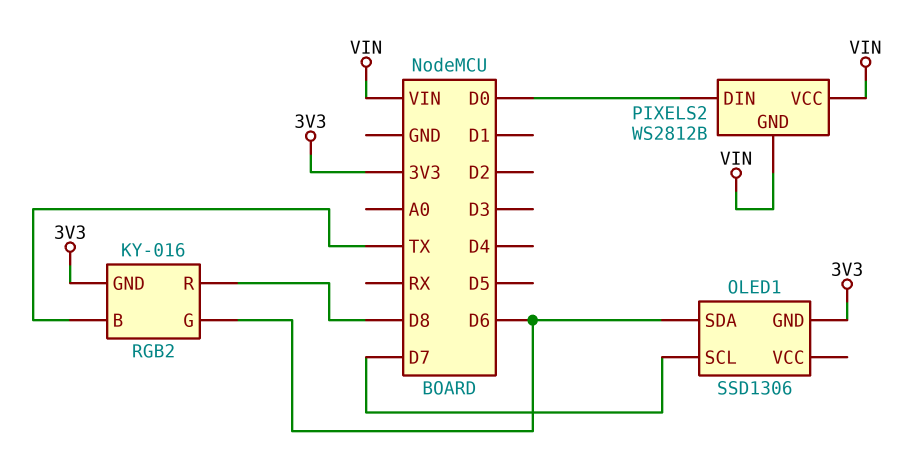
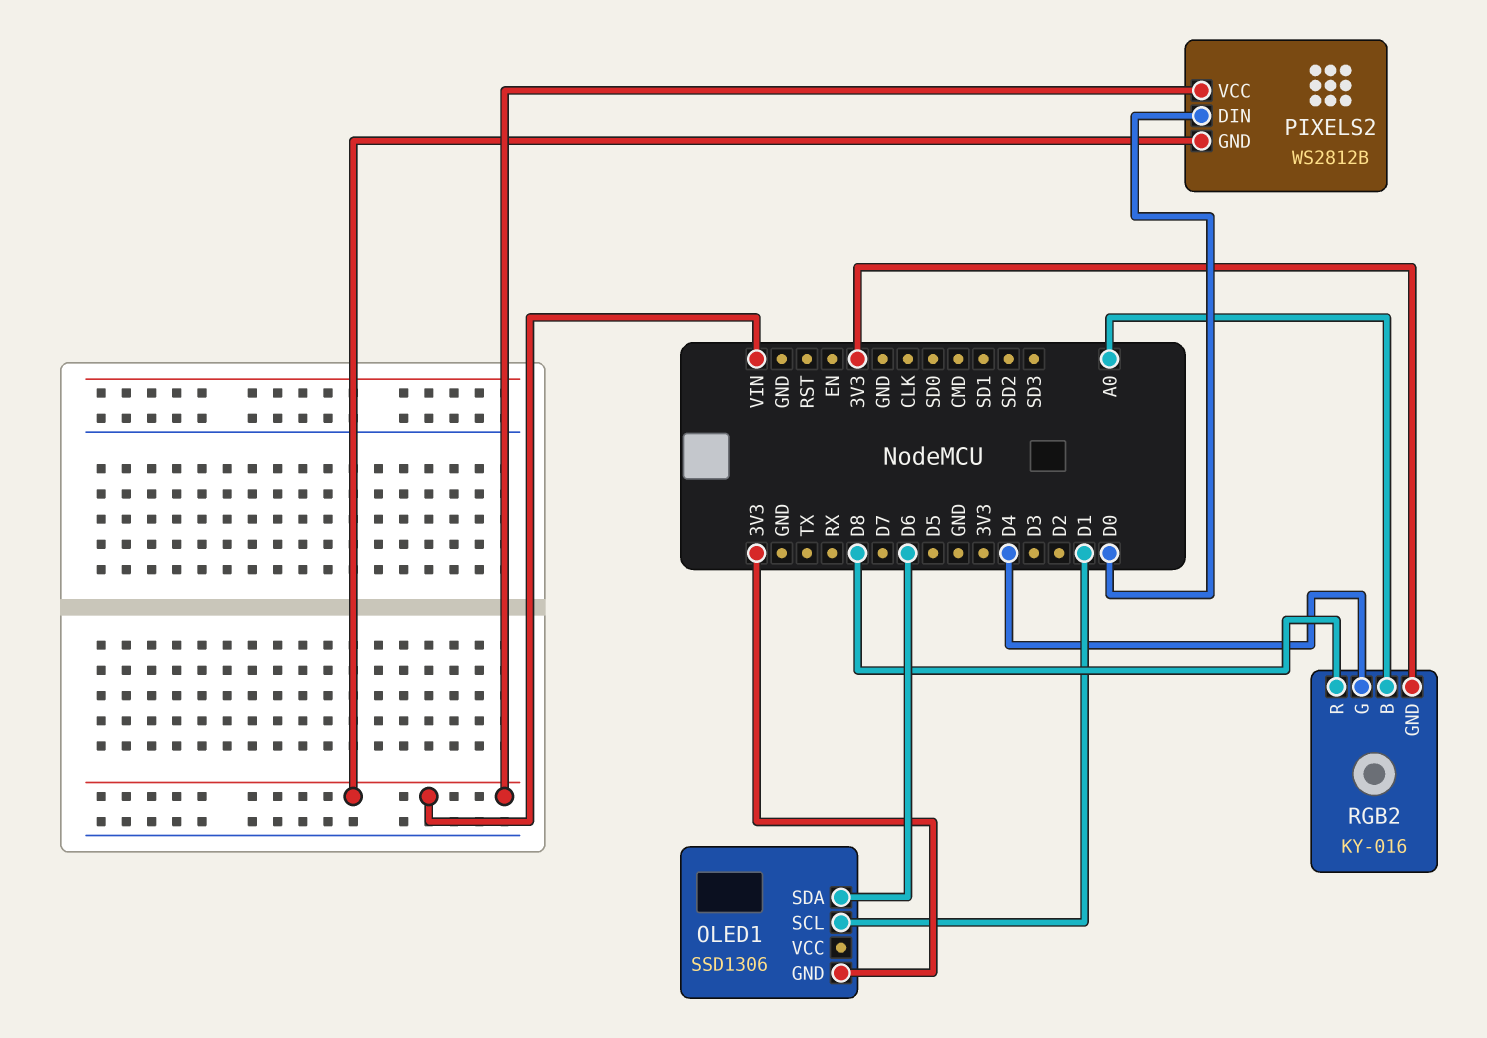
OLED1 pin SCL: D7 -> D1
RGB2 pin B: TX -> A0
RGB2 pin G: D6 -> D4

